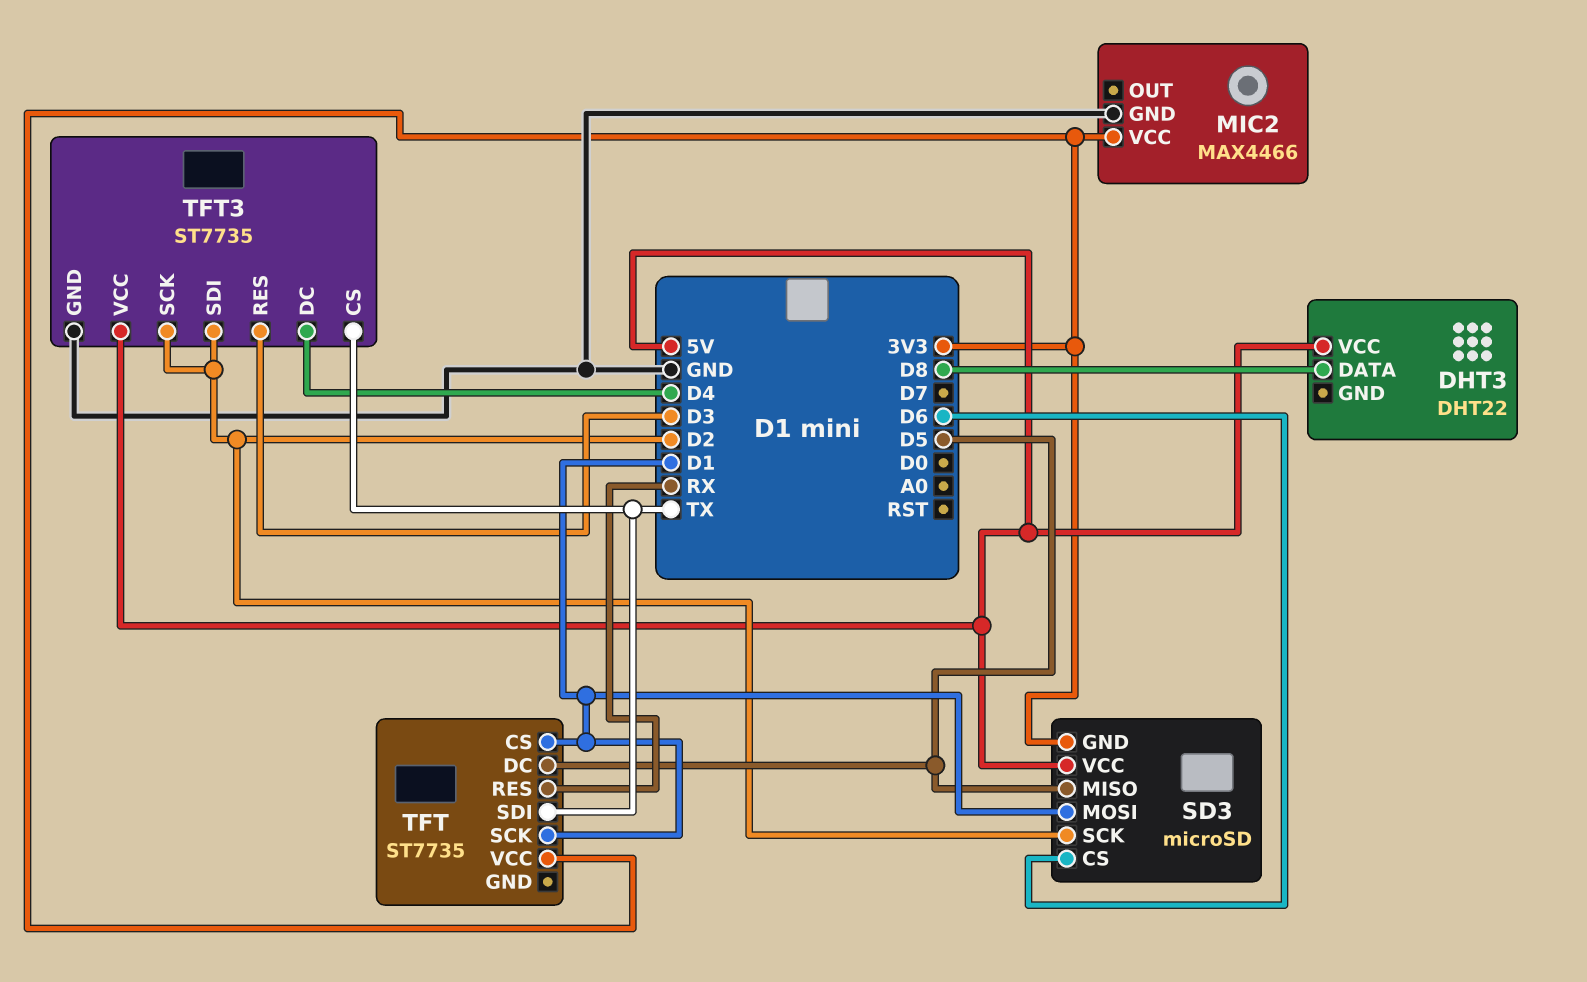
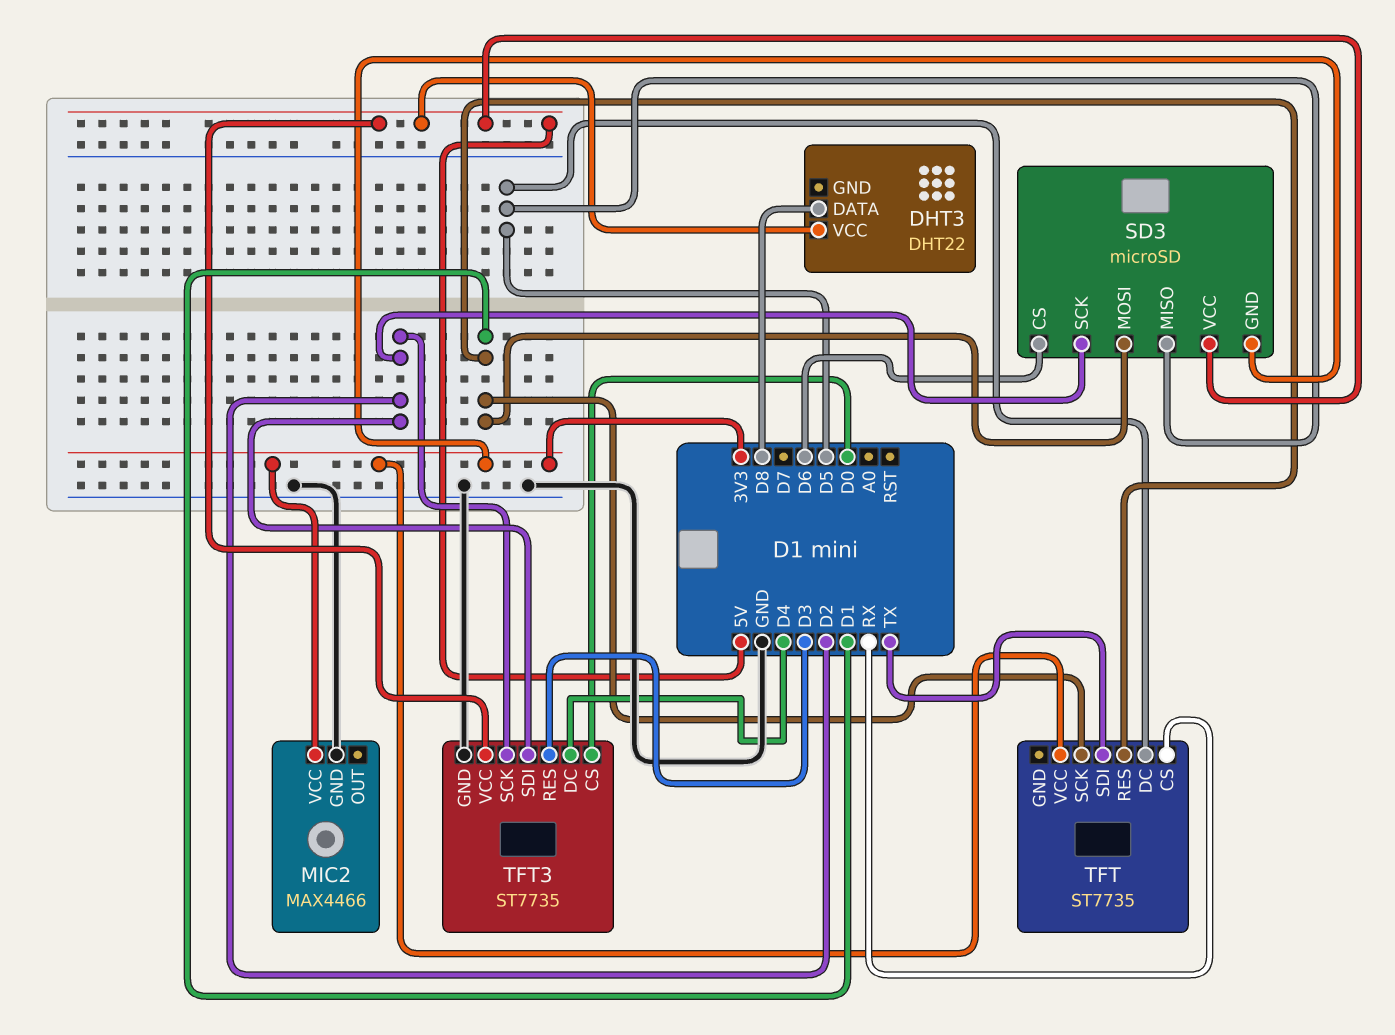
TFT pin CS: D1 -> RX
TFT pin RES: RX -> D1
TFT3 pin CS: TX -> D0

